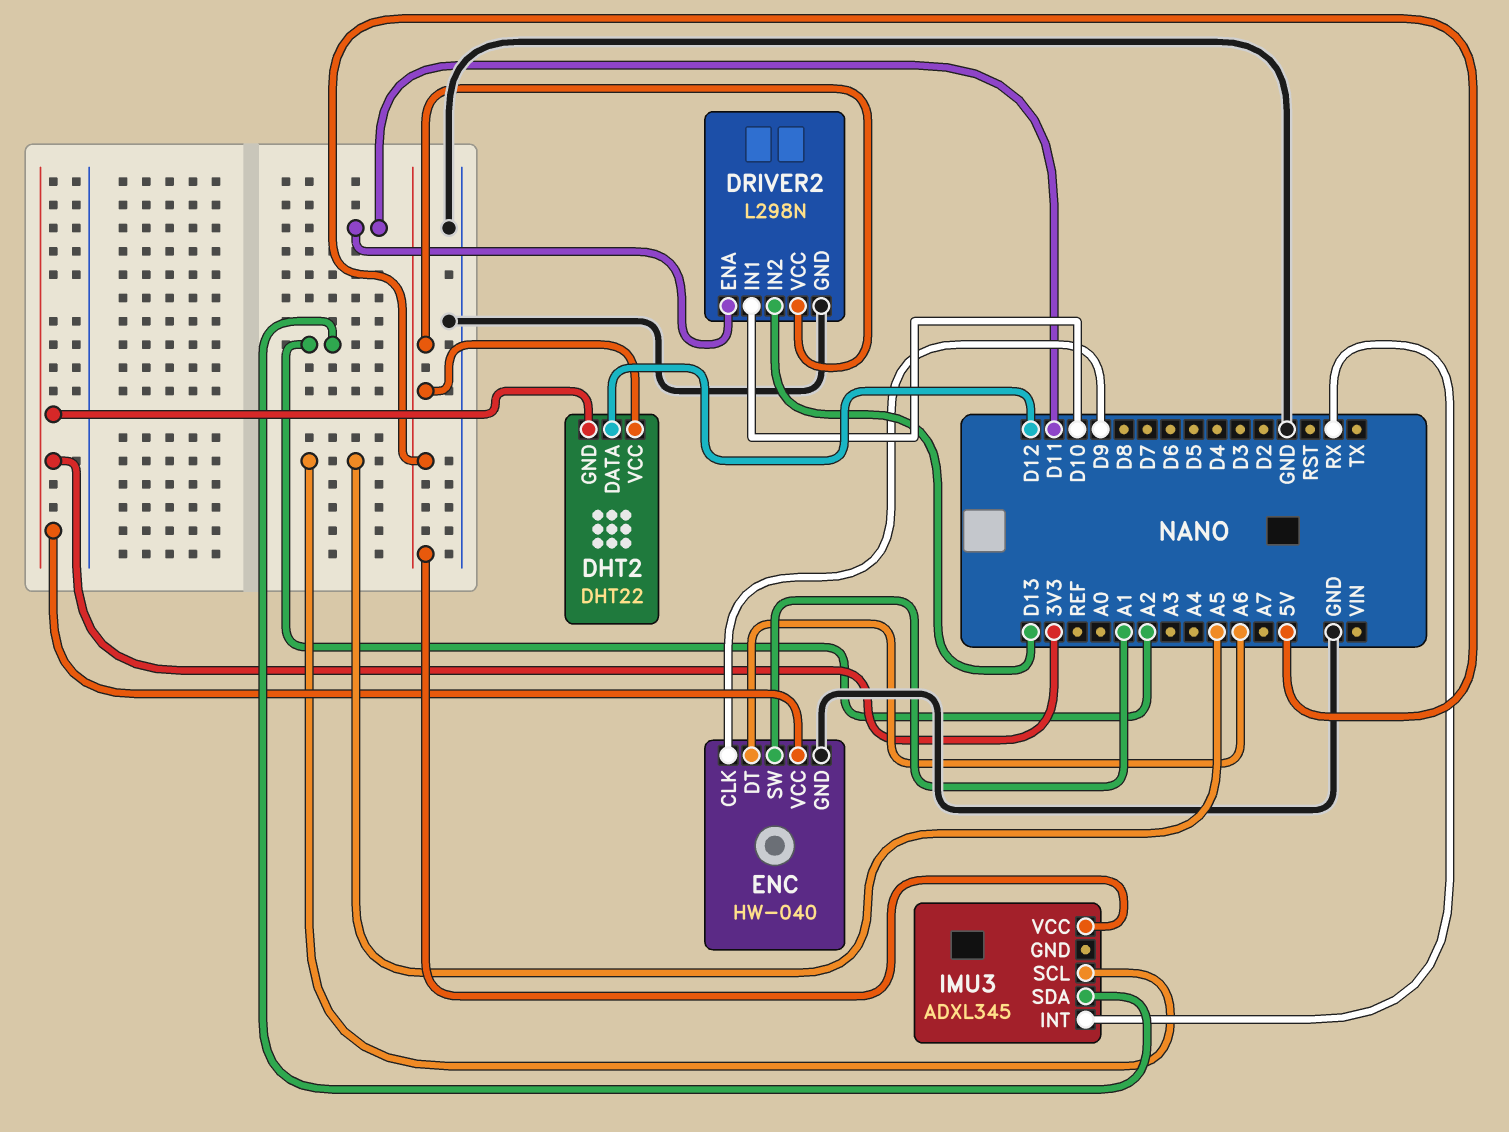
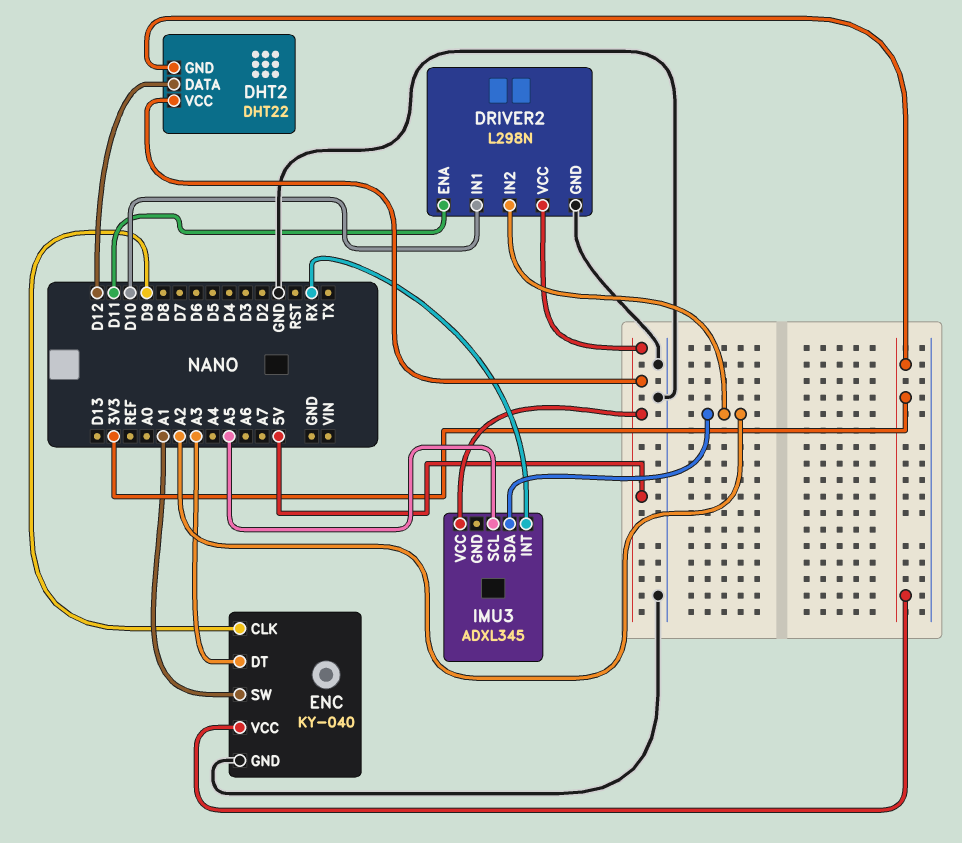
DRIVER2 pin IN2: D13 -> A2
ENC: HW-040 -> KY-040
ENC pin DT: A6 -> A3

